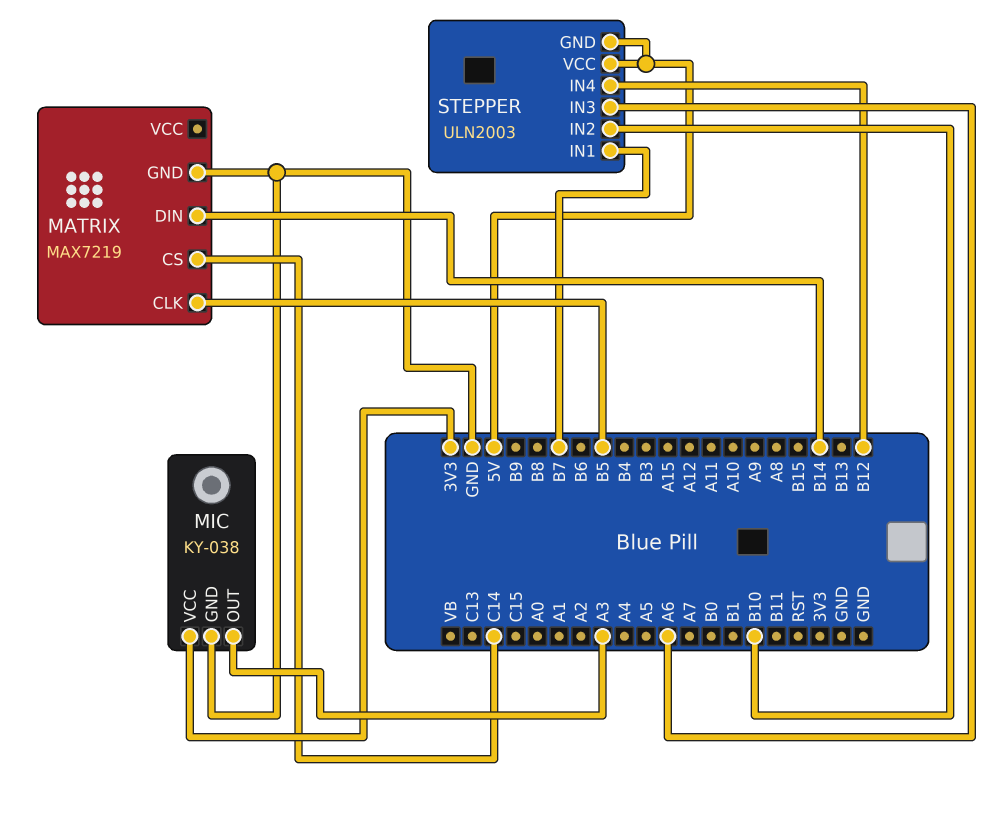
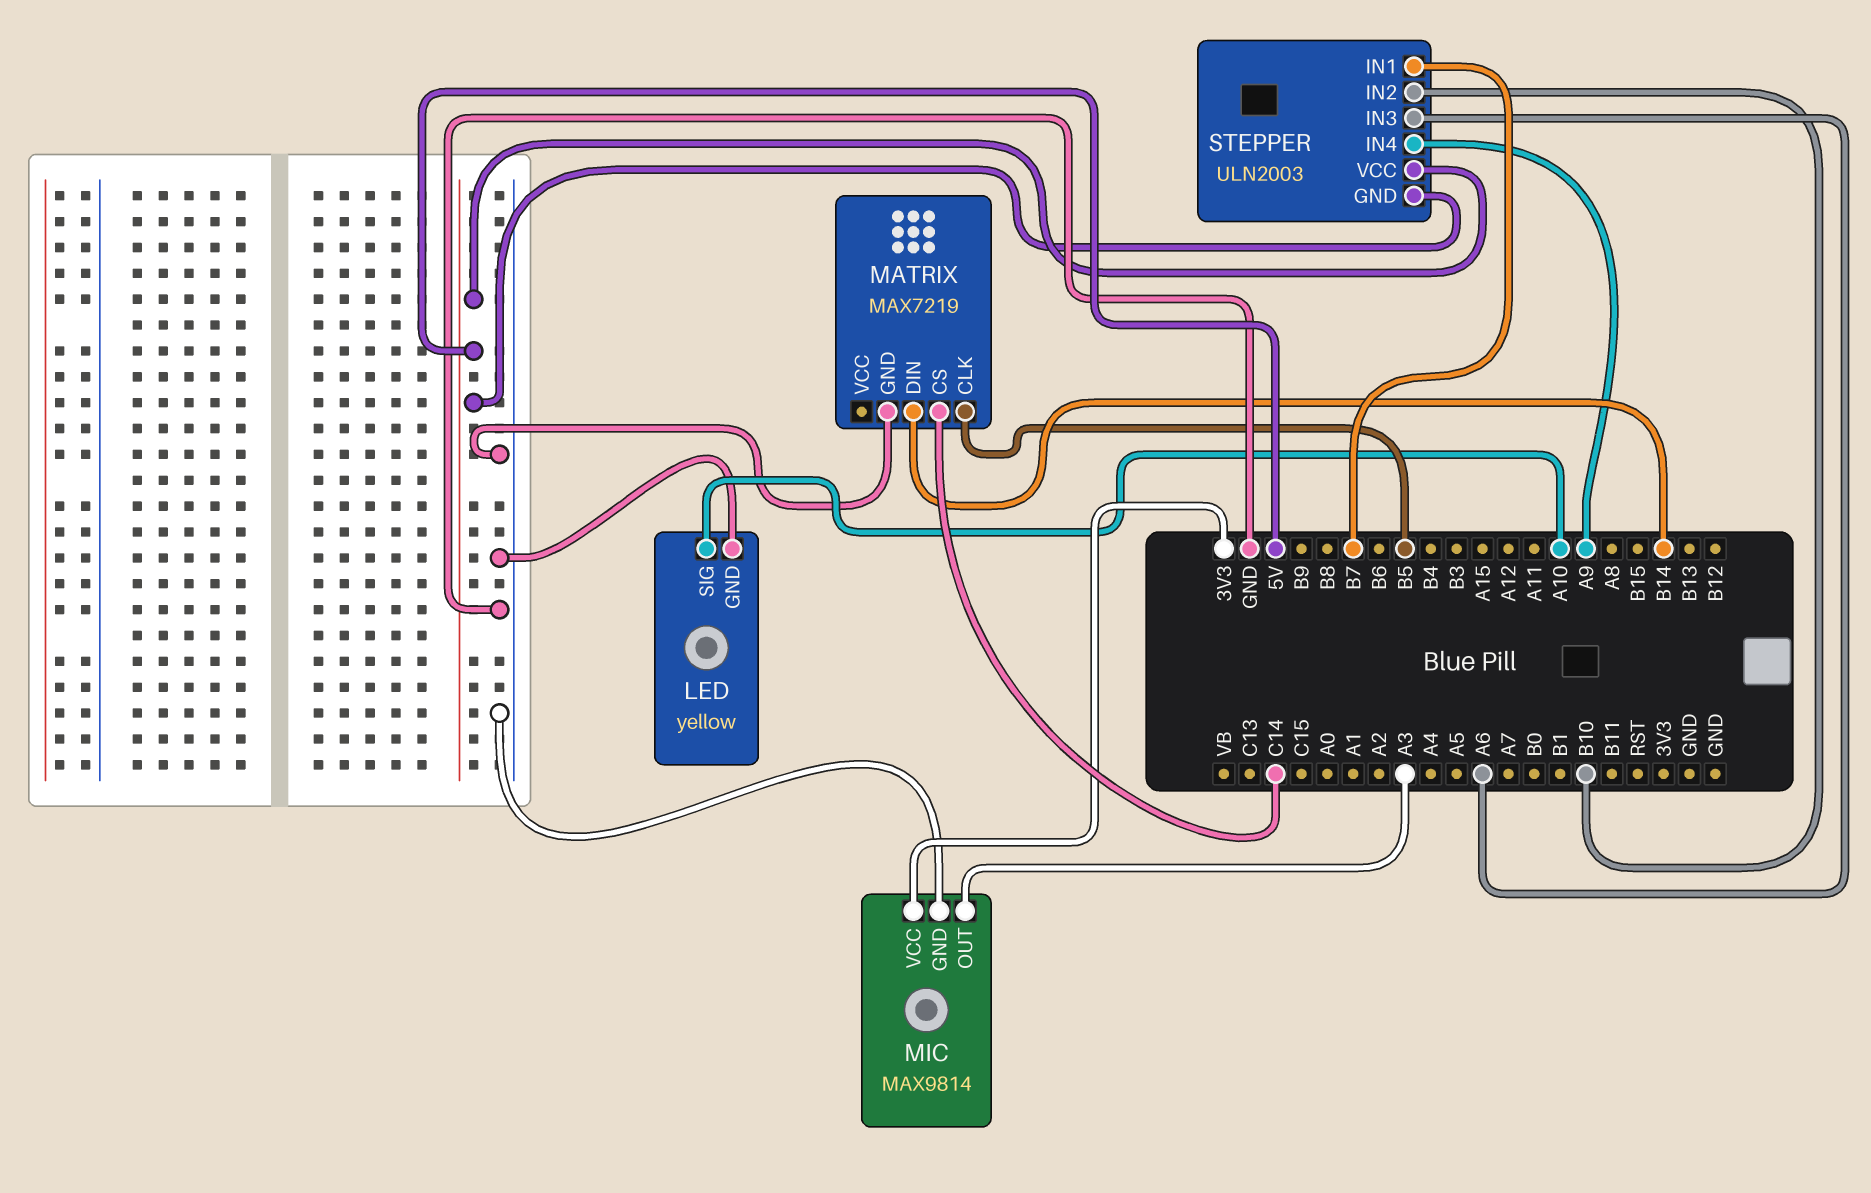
LED: none -> yellow
LED pin GND: none -> GND
LED pin SIG: none -> A10
MIC: KY-038 -> MAX9814
STEPPER pin IN4: B12 -> A9

